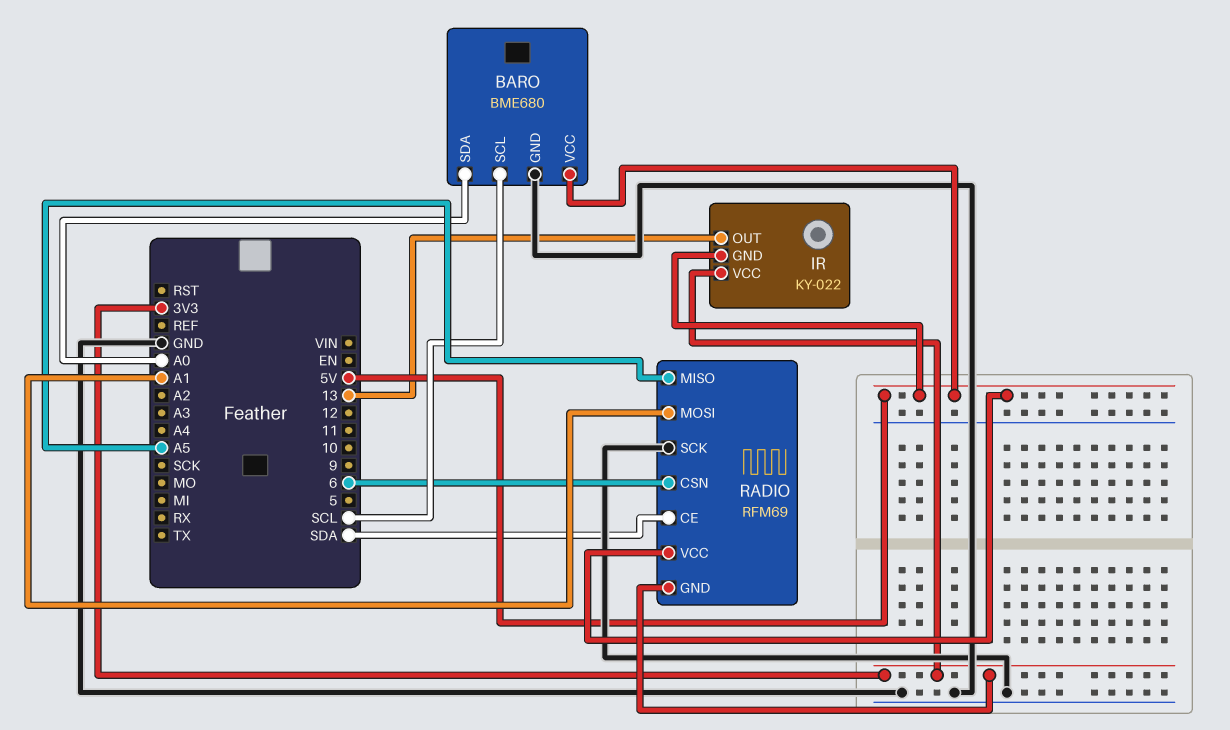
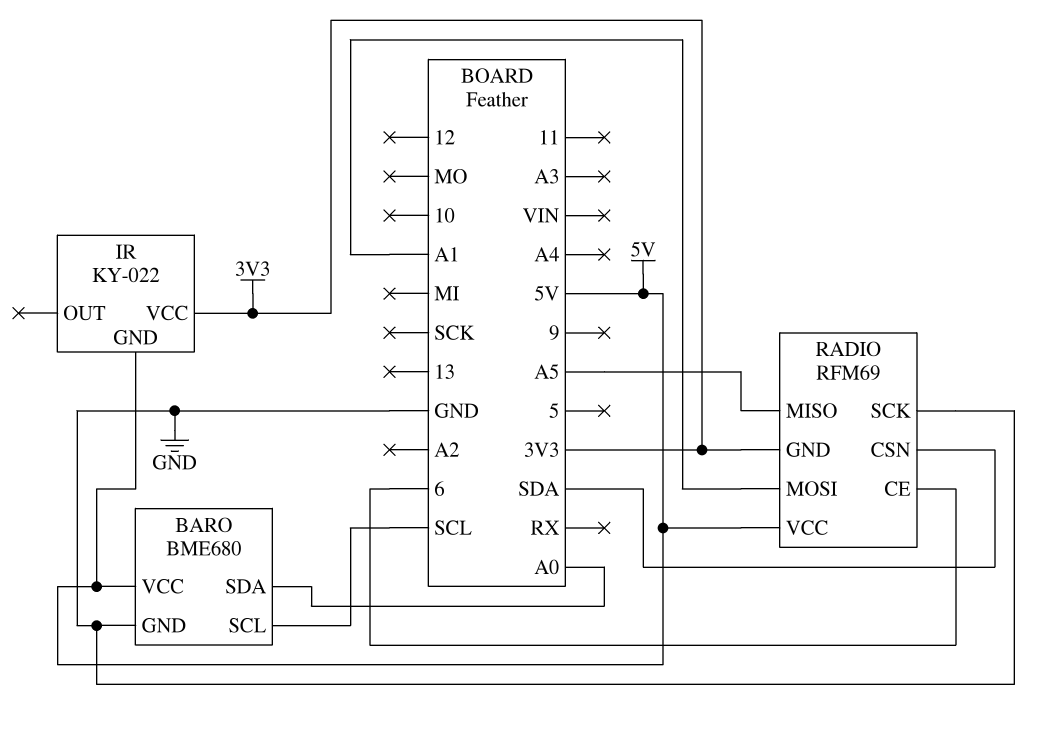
IR pin OUT: 13 -> none
RADIO pin CE: SDA -> 6
RADIO pin CSN: 6 -> SDA

